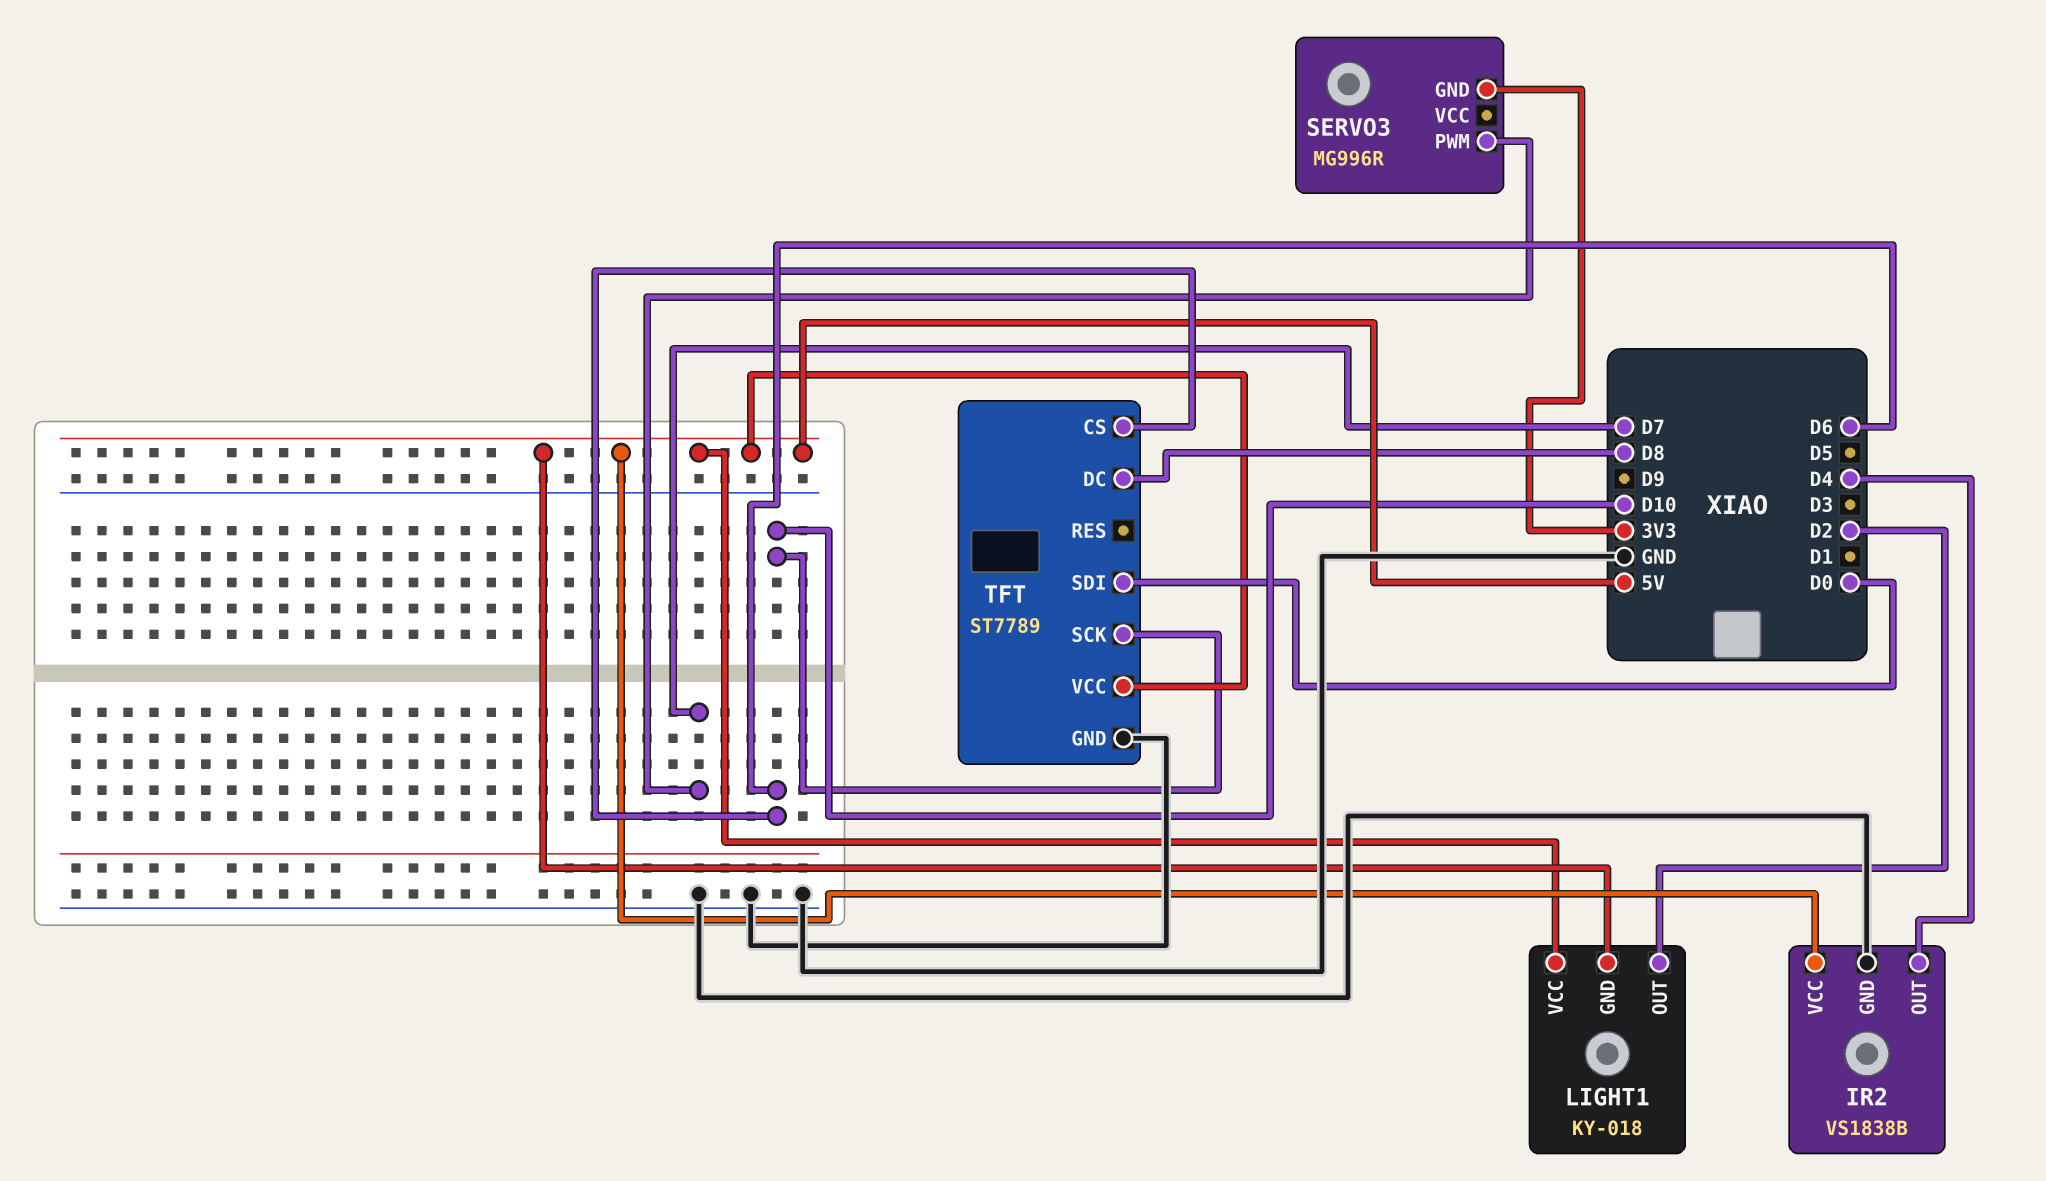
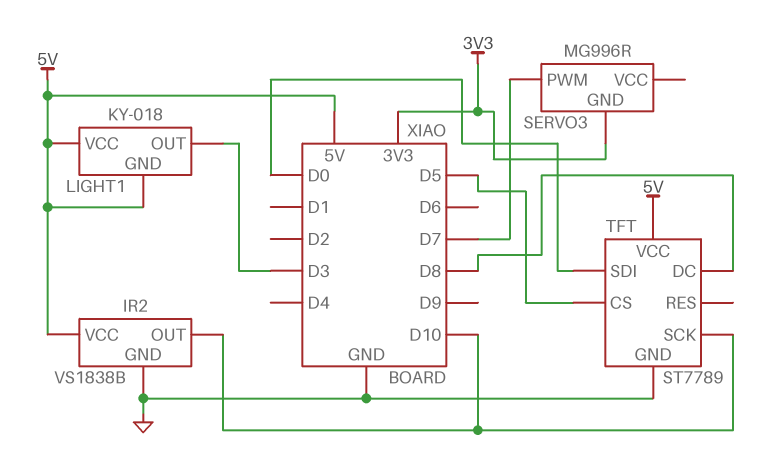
IR2 pin OUT: D4 -> D10
LIGHT1 pin OUT: D2 -> D3
TFT pin CS: D6 -> D5

